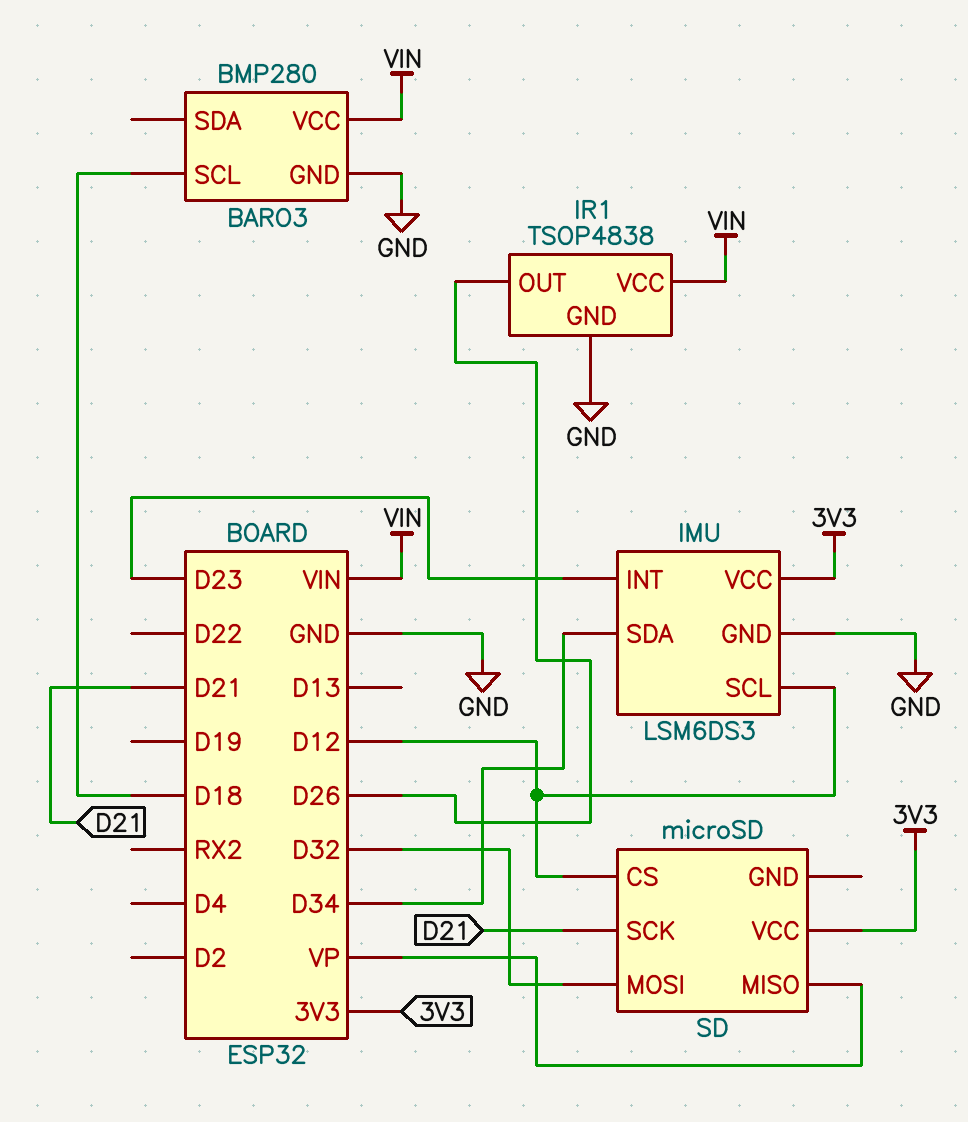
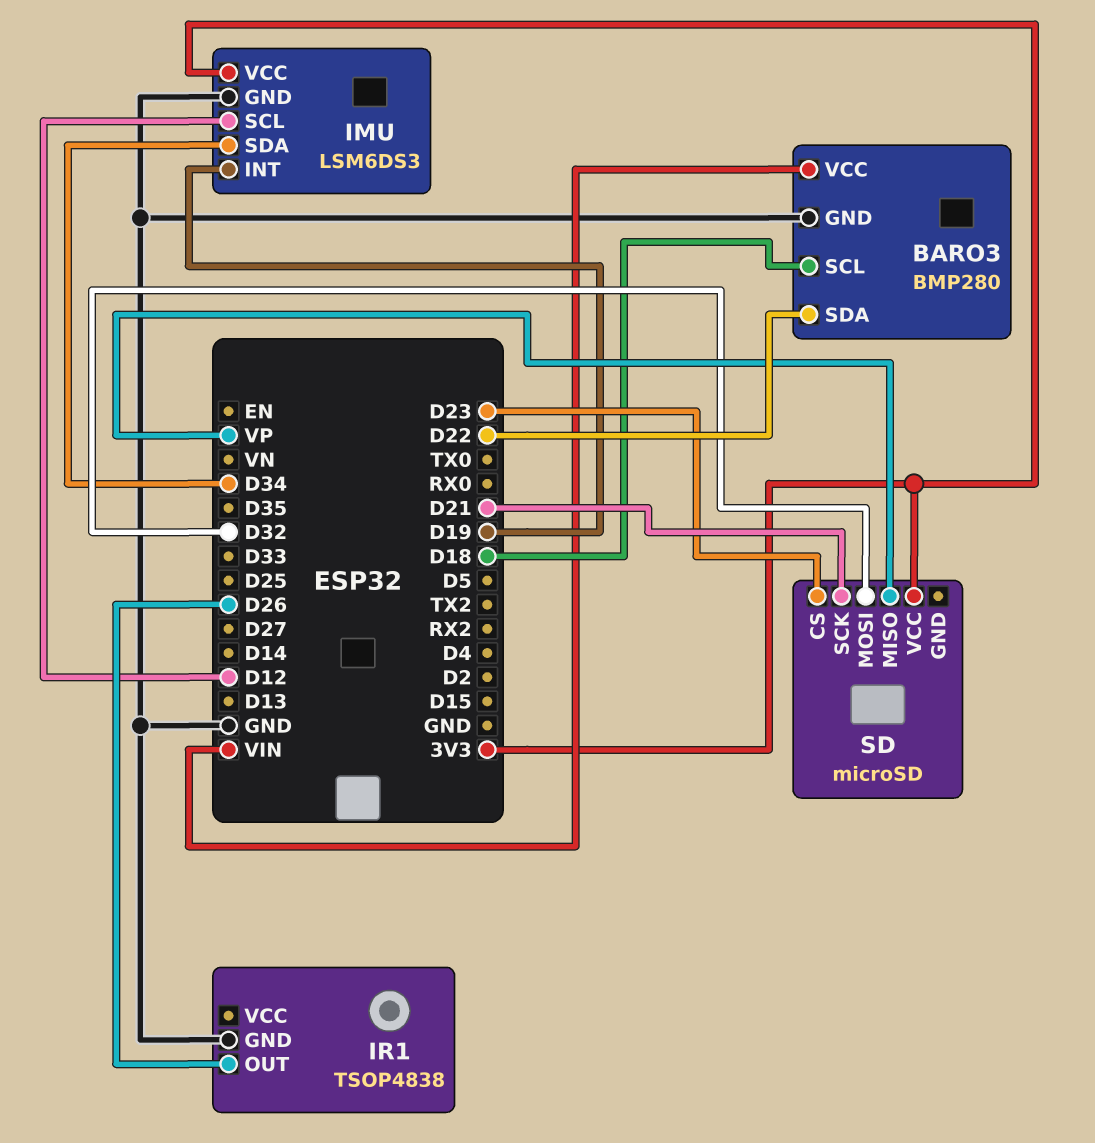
BARO3 pin SDA: none -> D22
IMU pin INT: D23 -> D19
IR1 pin VCC: VIN -> none
SD pin CS: D12 -> D23

